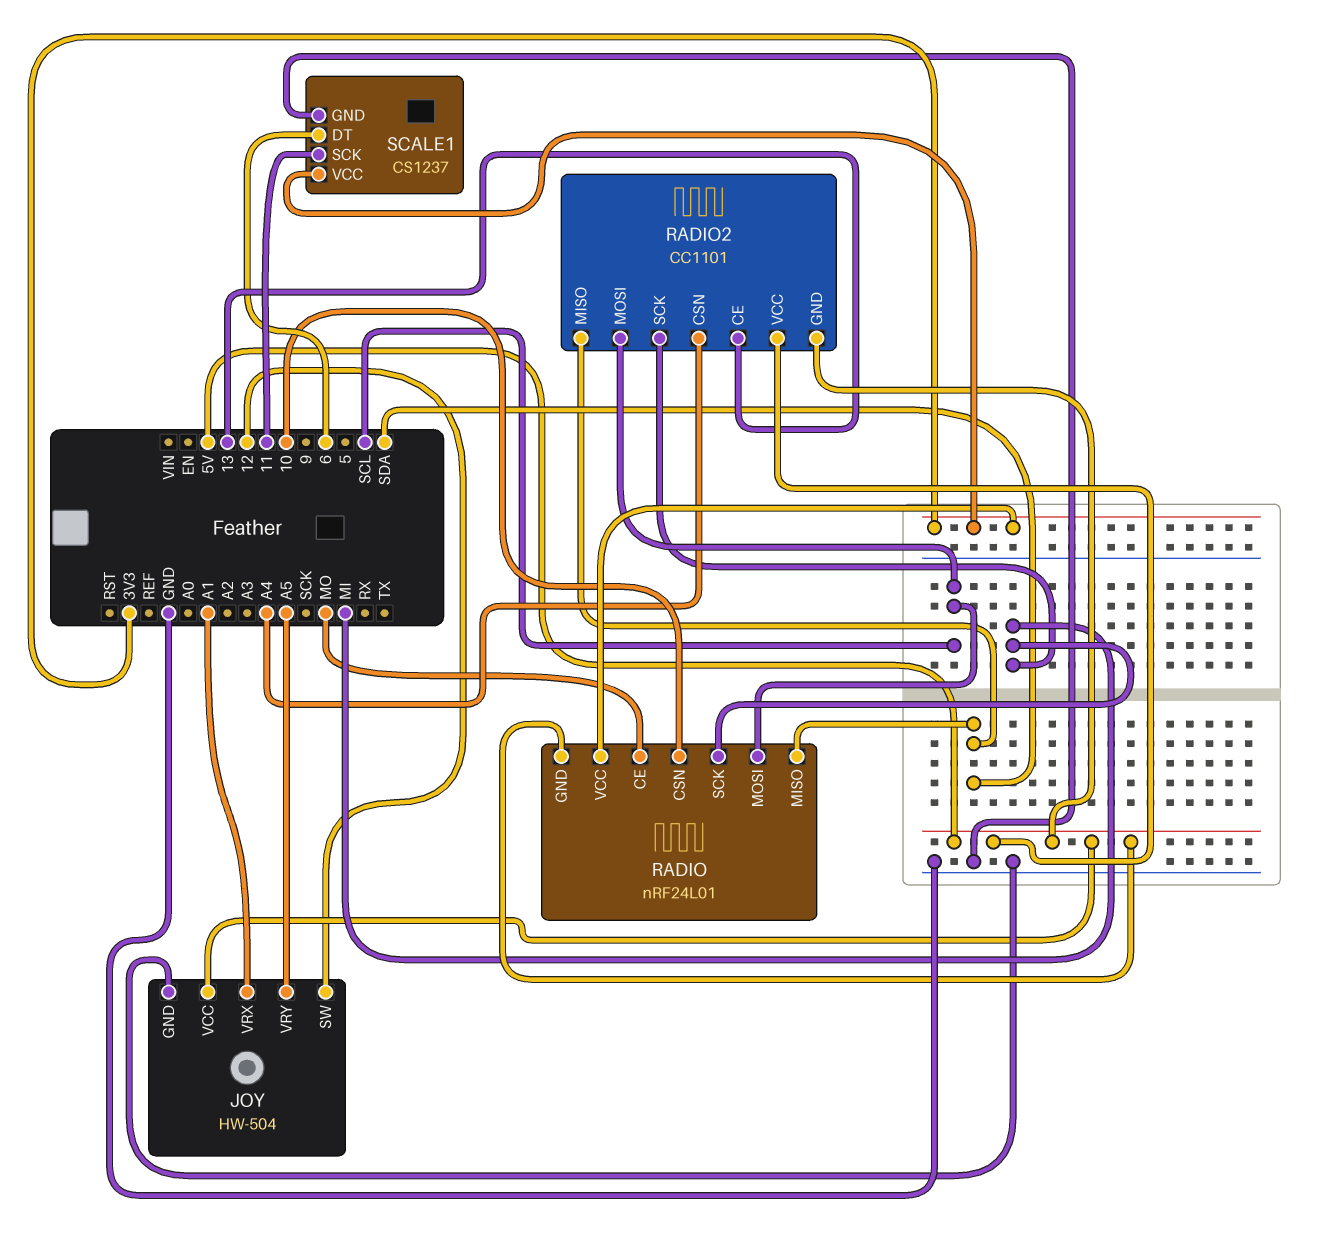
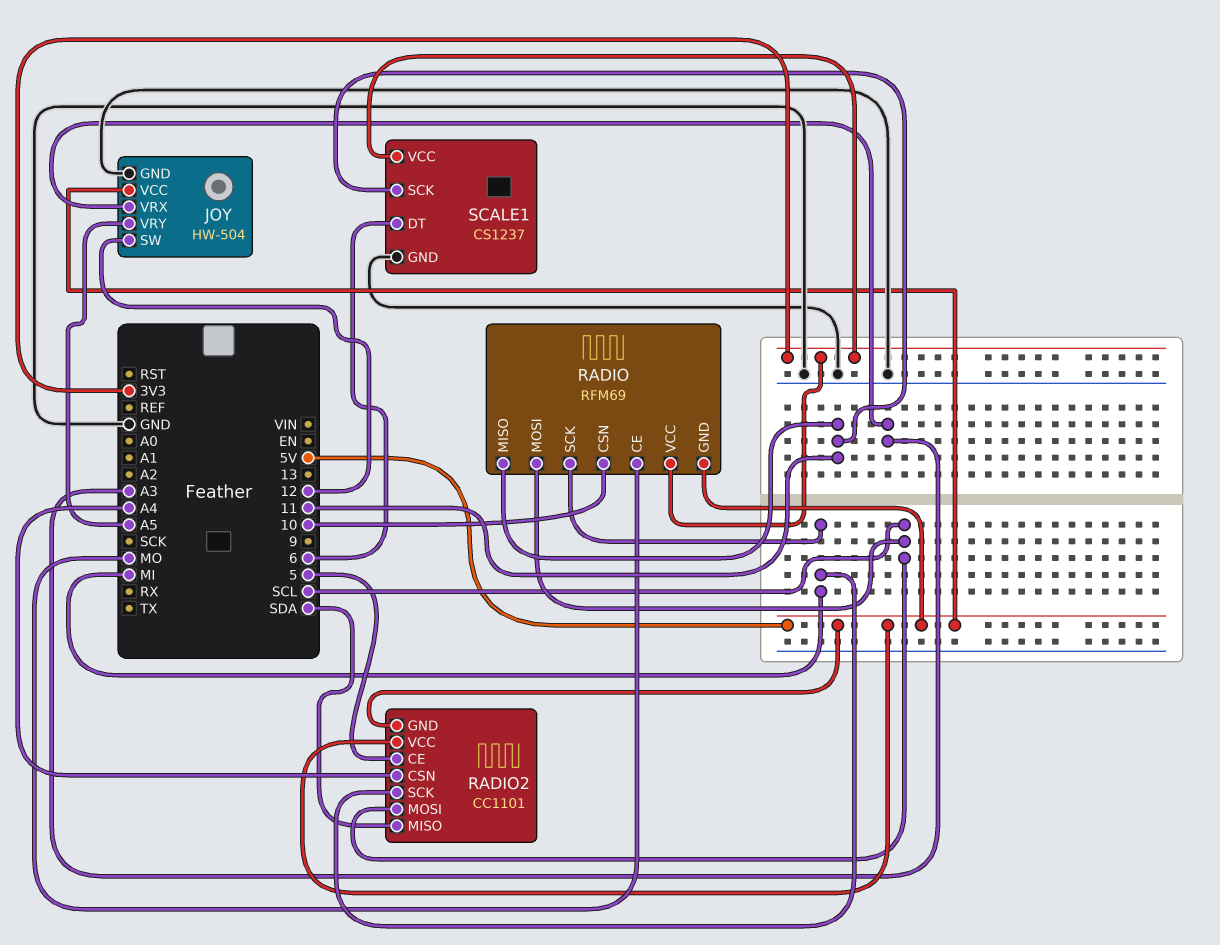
JOY pin VRX: A1 -> A3
RADIO: nRF24L01 -> RFM69
RADIO pin MISO: SDA -> 11
RADIO2 pin CE: 13 -> 5

